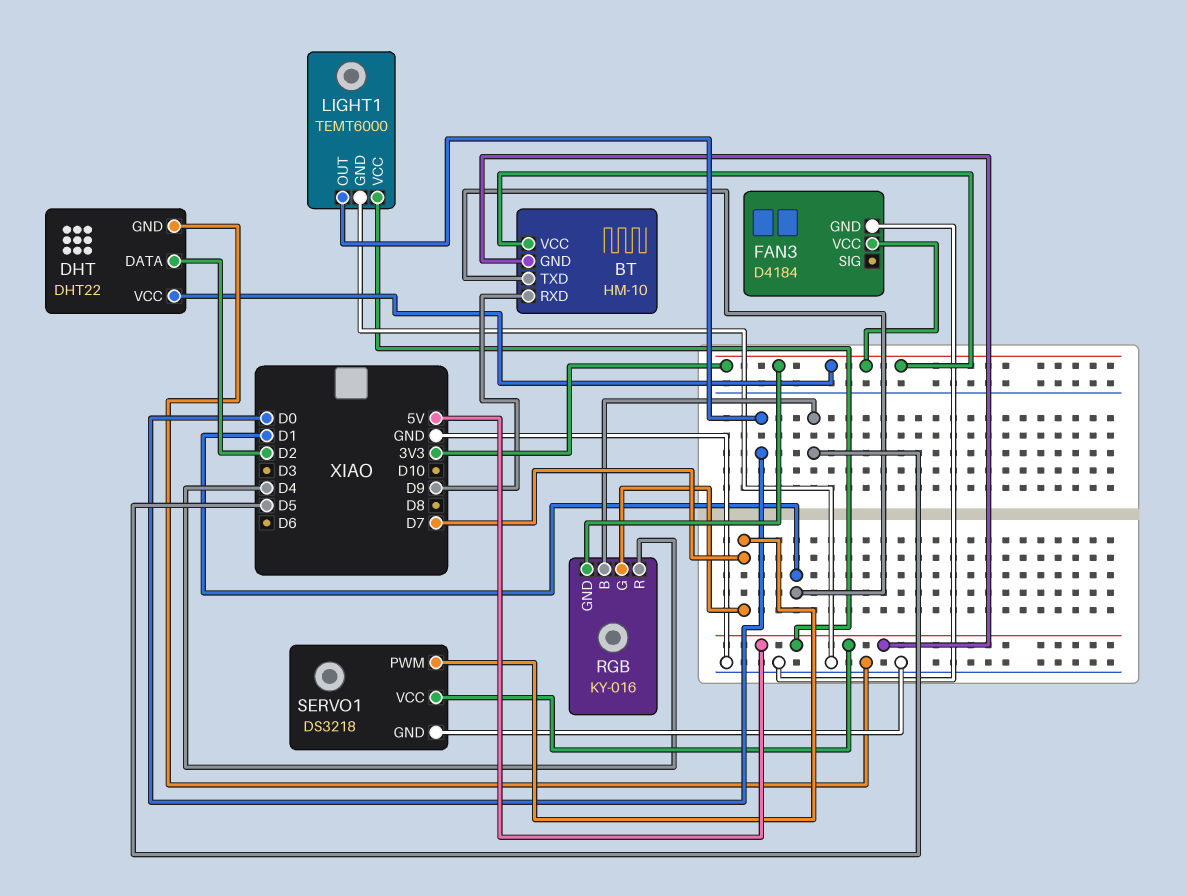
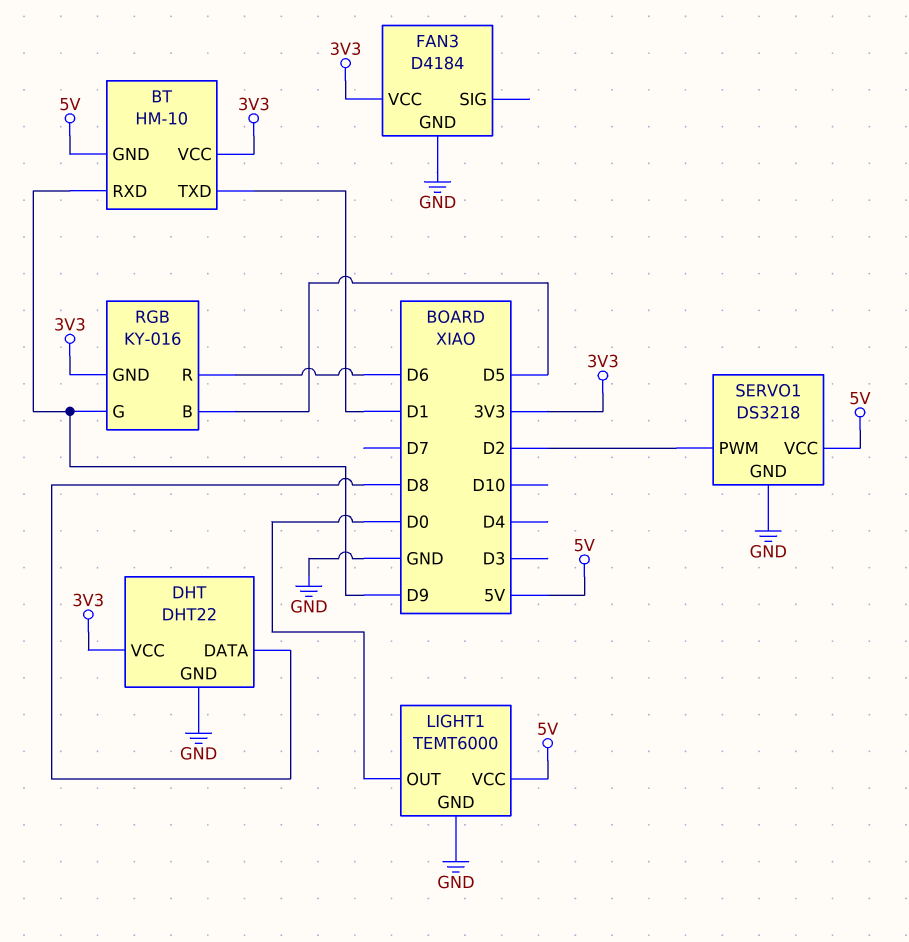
DHT pin DATA: D2 -> D8
RGB pin G: D7 -> D9
RGB pin R: D4 -> D6
SERVO1 pin PWM: D7 -> D2

